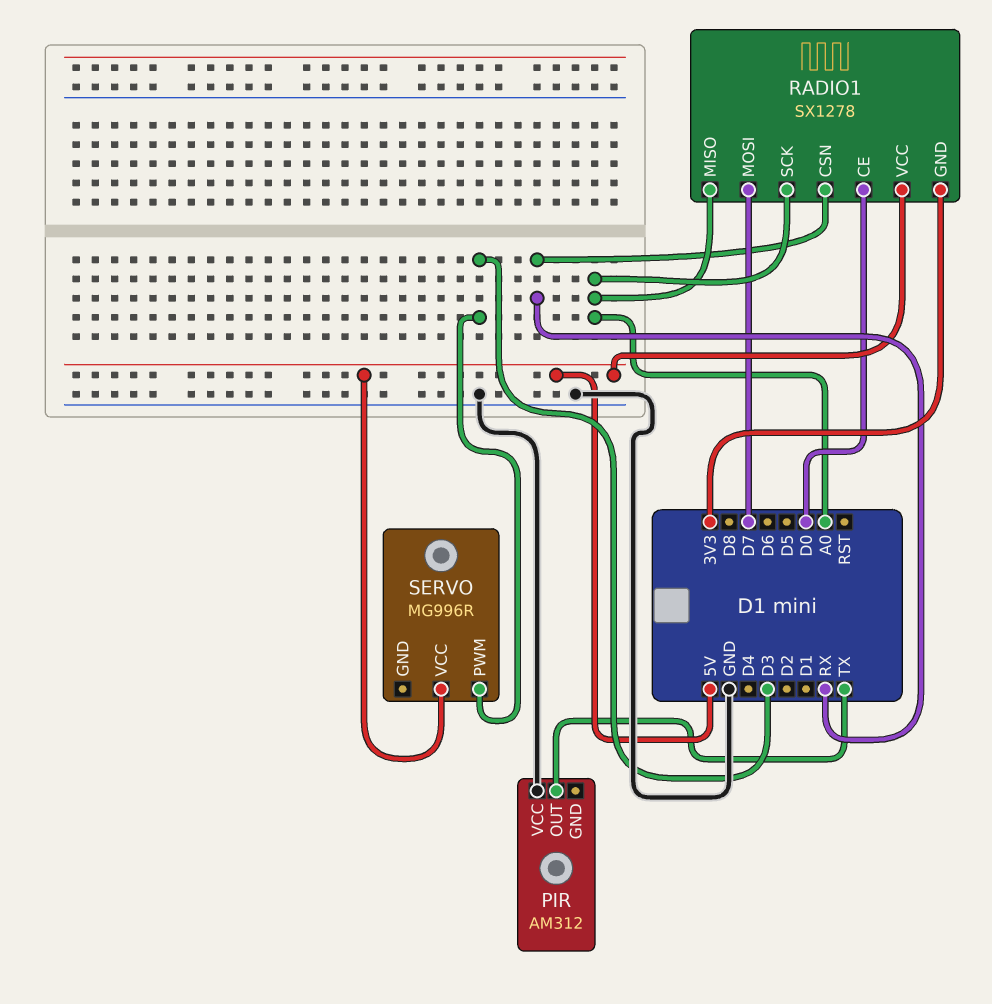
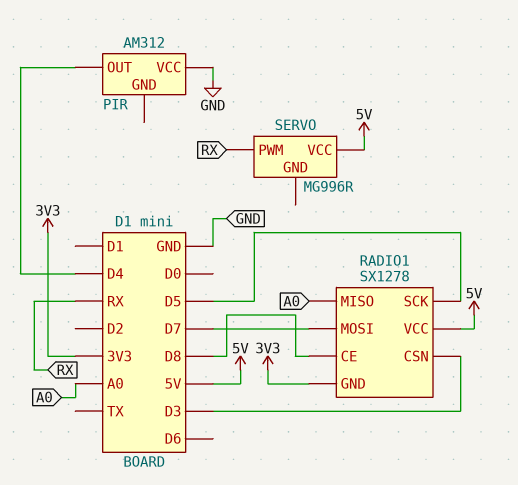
PIR pin OUT: TX -> D4
RADIO1 pin CE: D0 -> D8
RADIO1 pin CSN: RX -> D3
RADIO1 pin SCK: A0 -> D5
SERVO pin PWM: D3 -> RX

